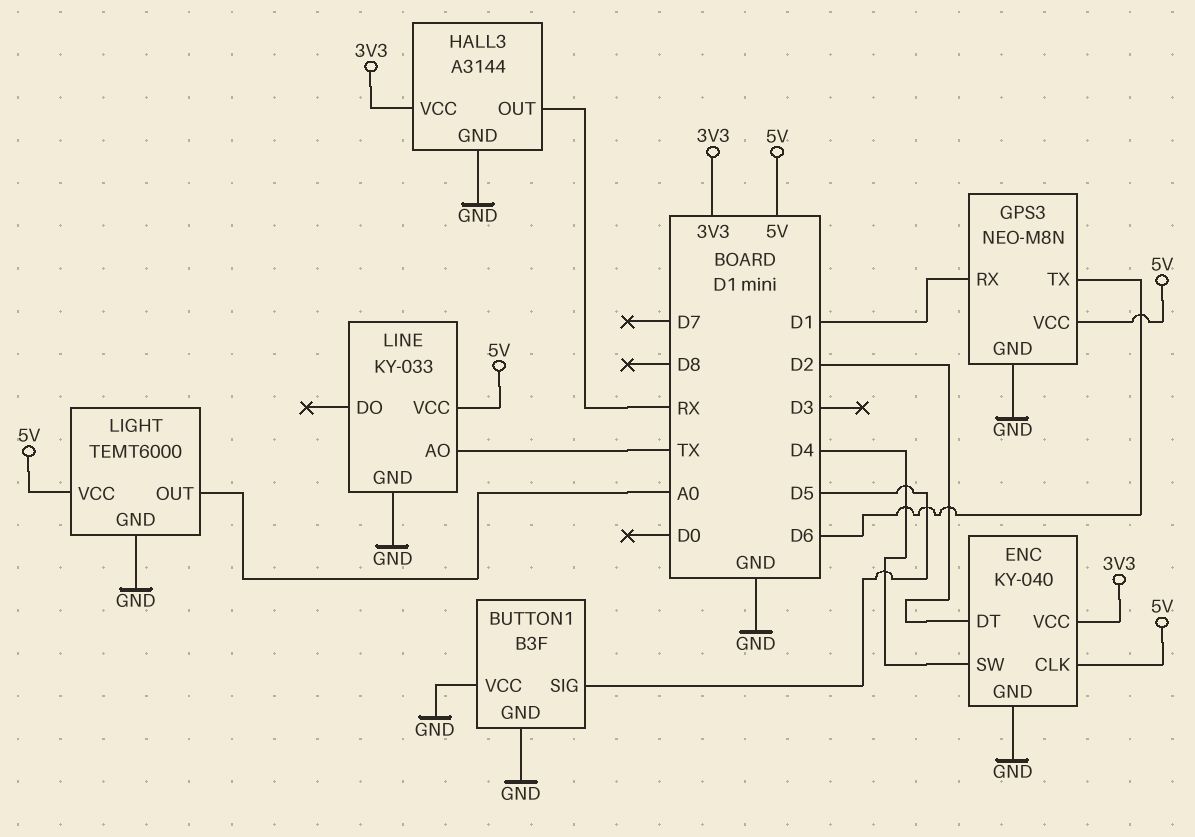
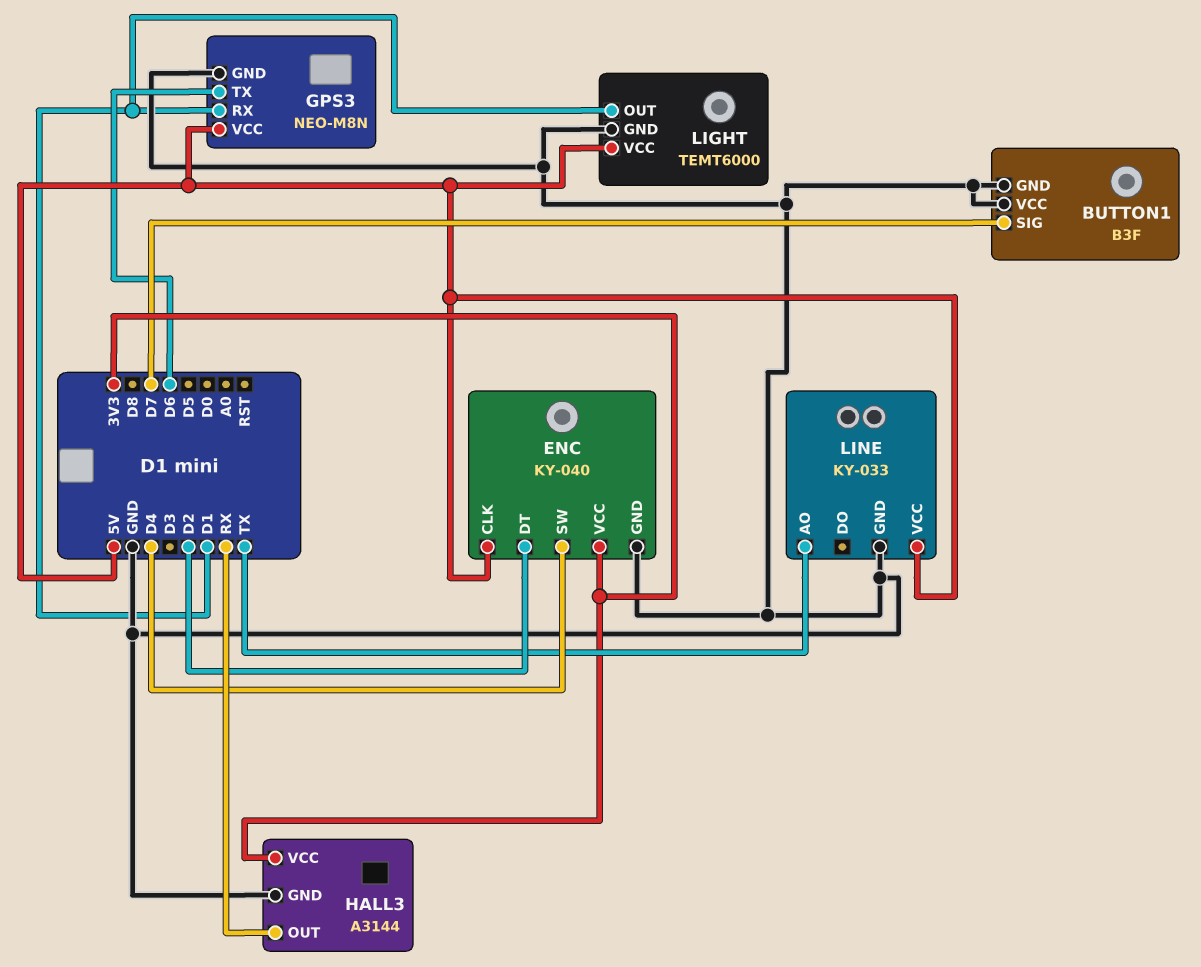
BUTTON1 pin SIG: D5 -> D7
LIGHT pin OUT: A0 -> D1

